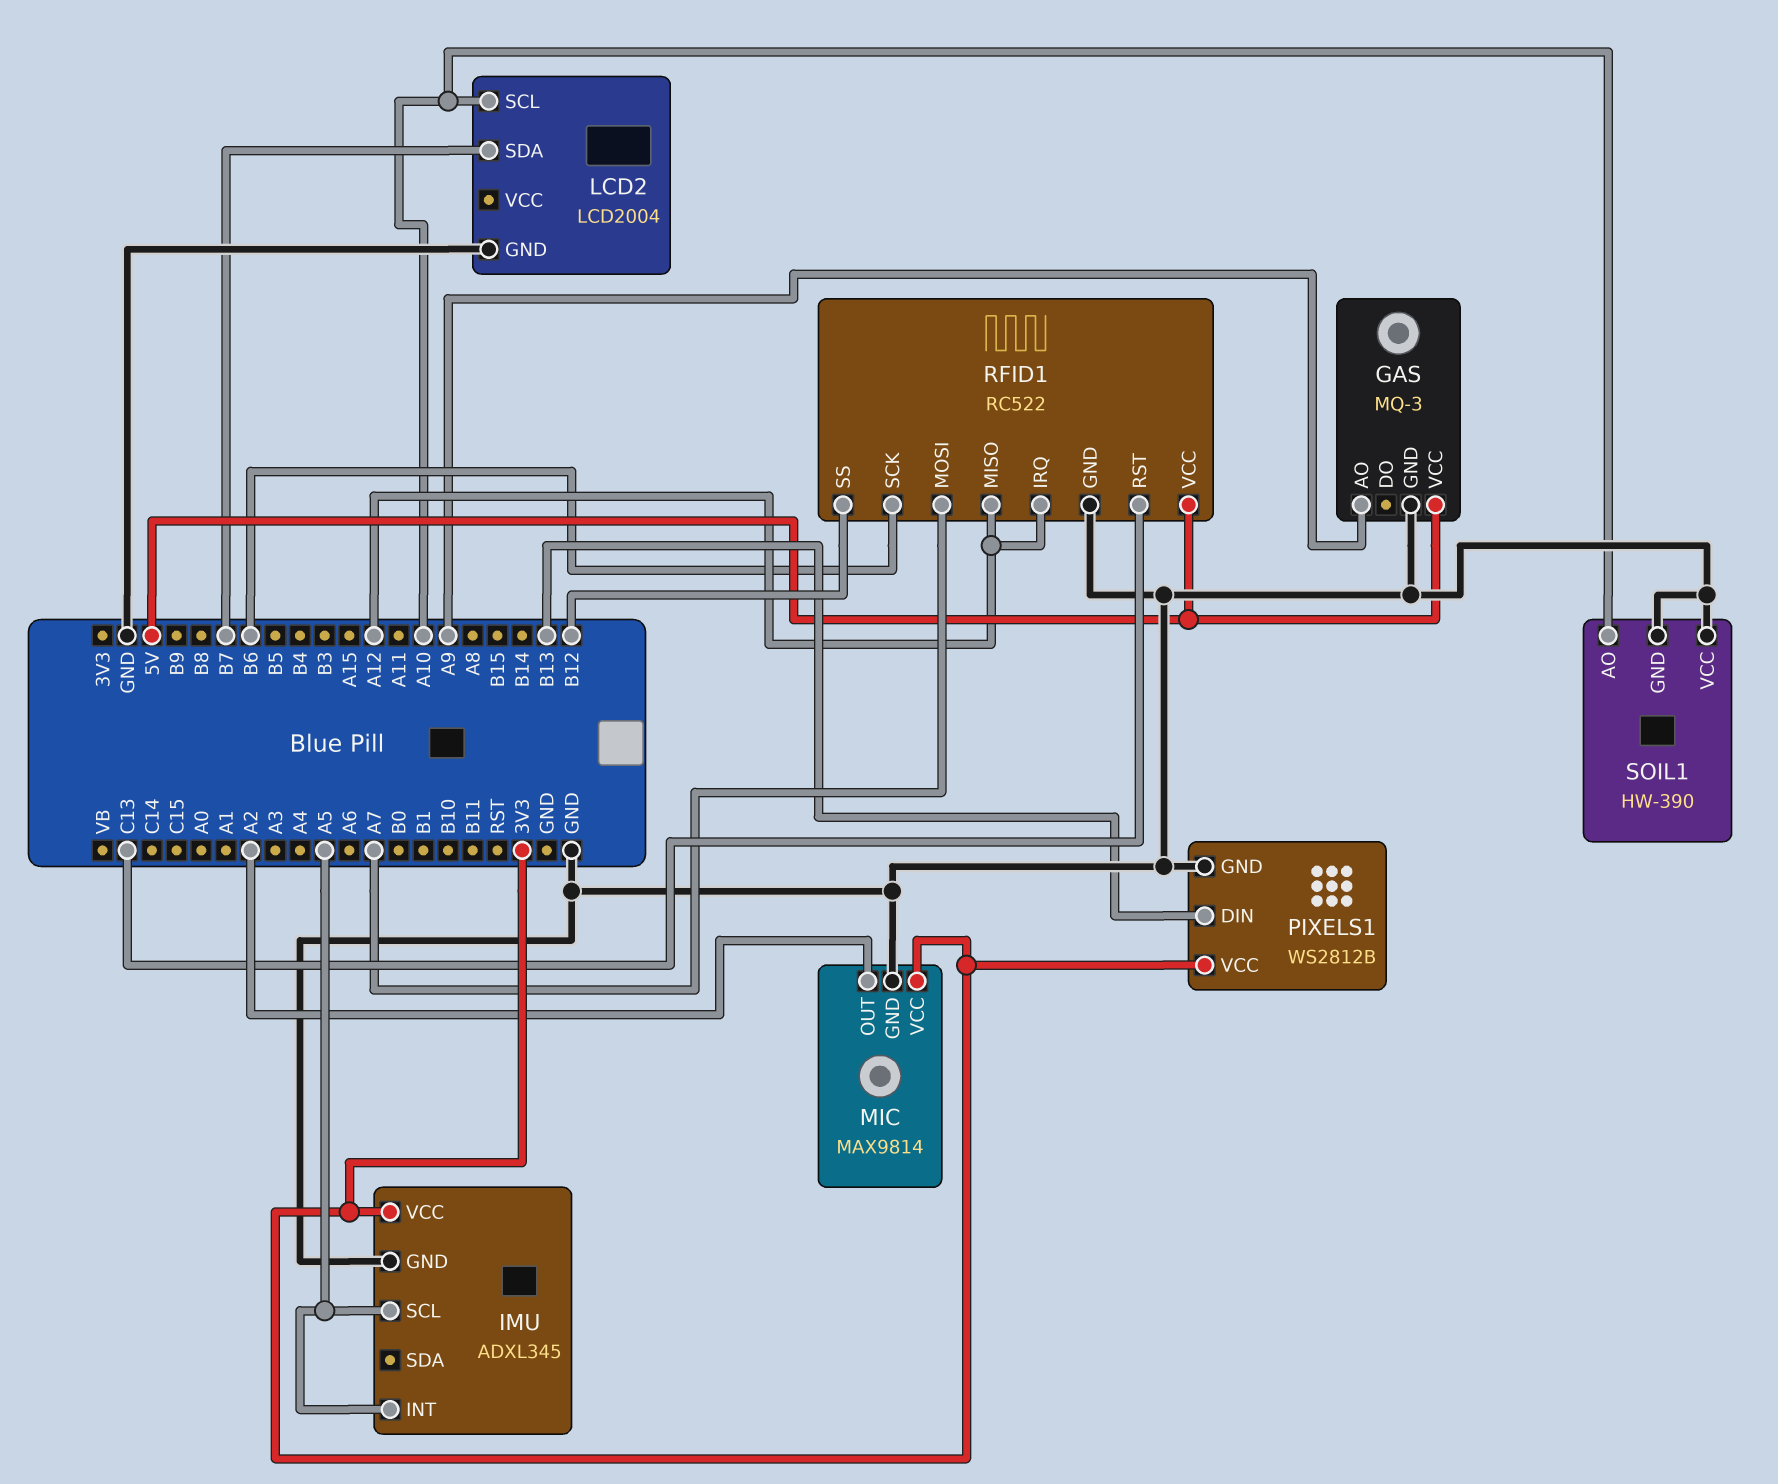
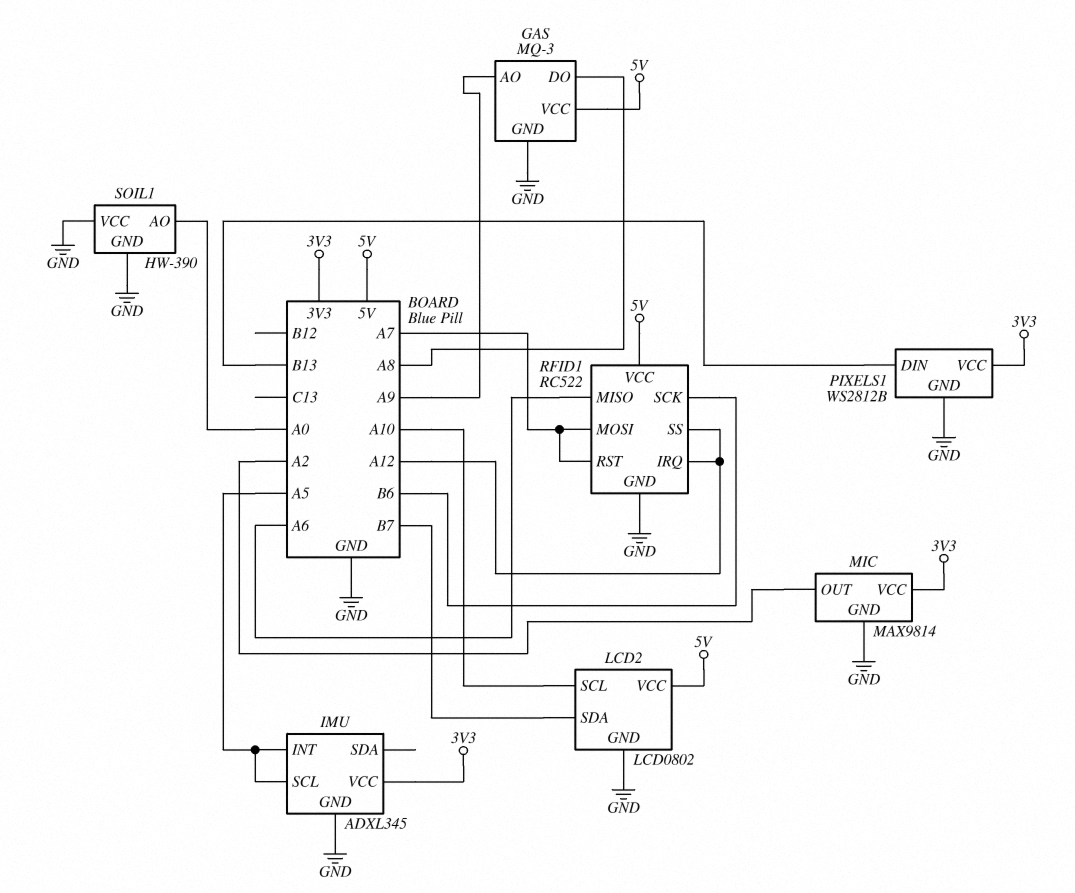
GAS pin DO: none -> A8
LCD2: LCD2004 -> LCD0802
LCD2 pin VCC: none -> 5V
RFID1 pin MISO: A12 -> A6
RFID1 pin RST: C13 -> A7
RFID1 pin SS: B12 -> A12
SOIL1 pin AO: A10 -> A0

